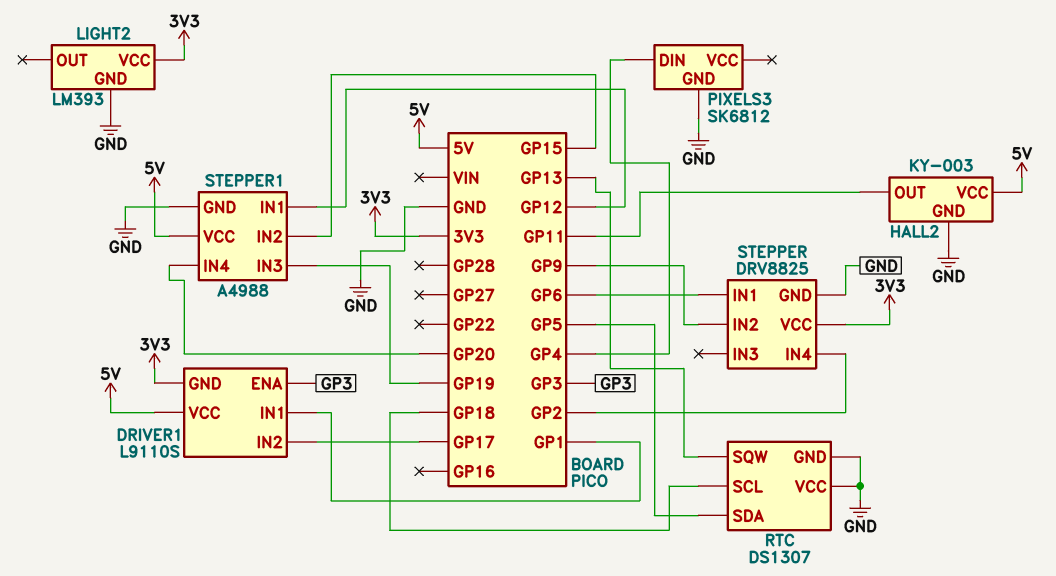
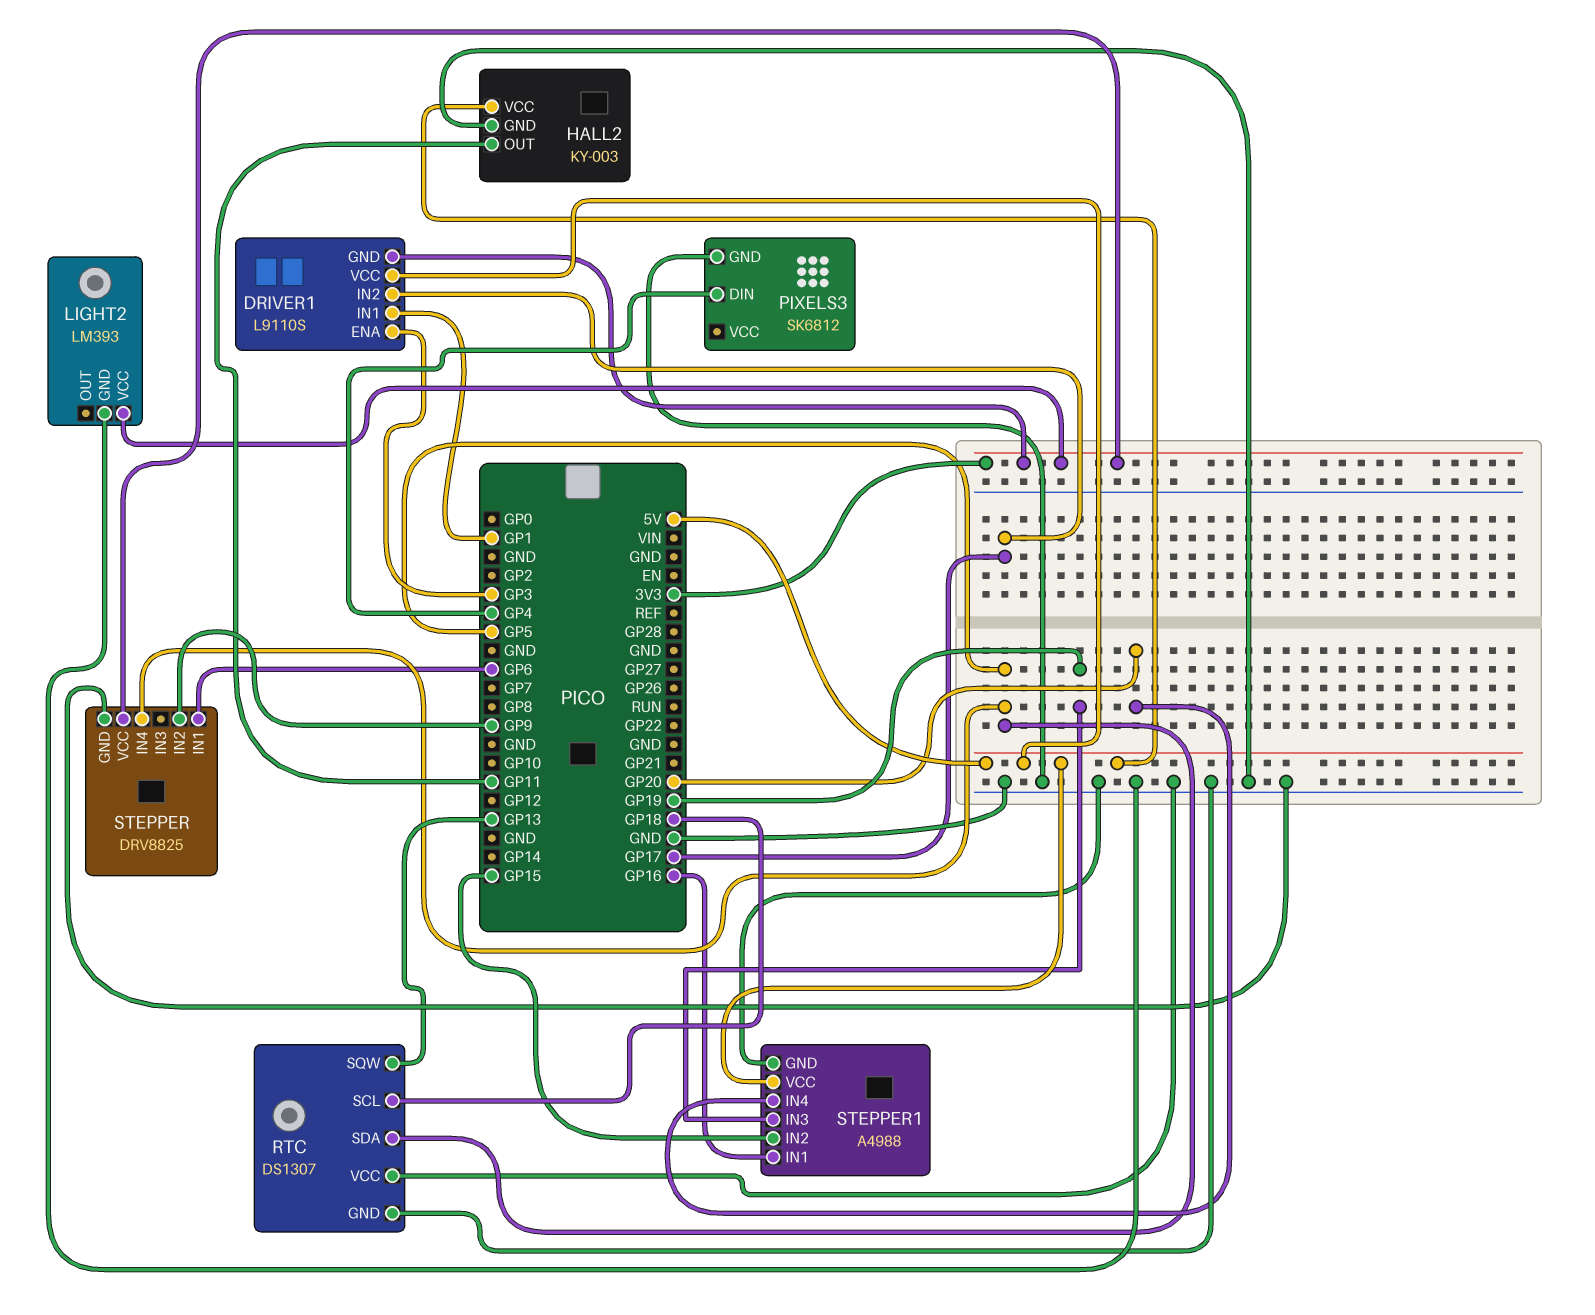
STEPPER pin IN4: GP2 -> GP5
STEPPER1 pin IN1: GP12 -> GP16

